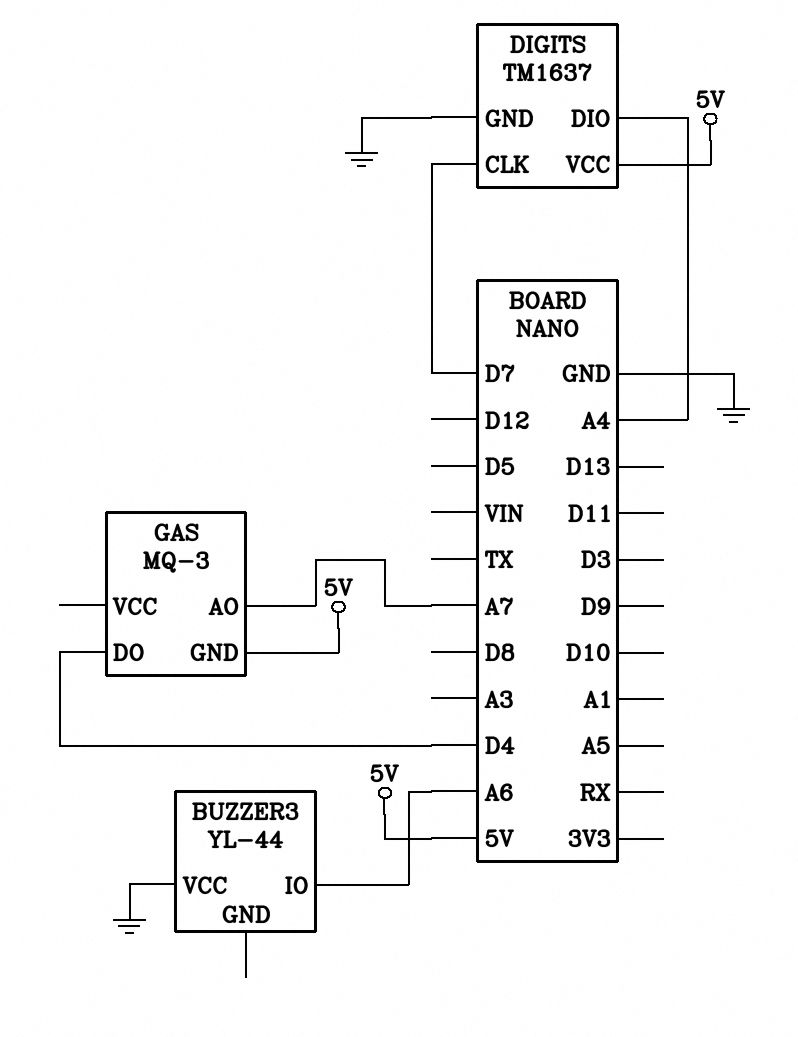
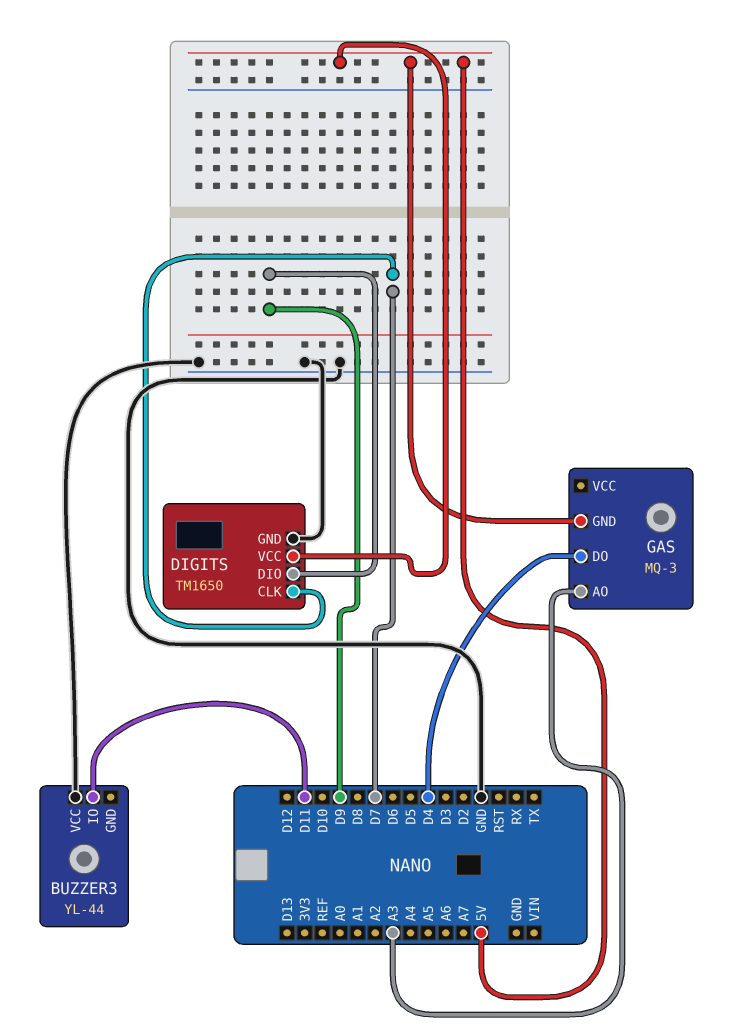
BUZZER3 pin IO: A6 -> D11
DIGITS: TM1637 -> TM1650
DIGITS pin DIO: A4 -> D9
GAS pin AO: A7 -> A3

